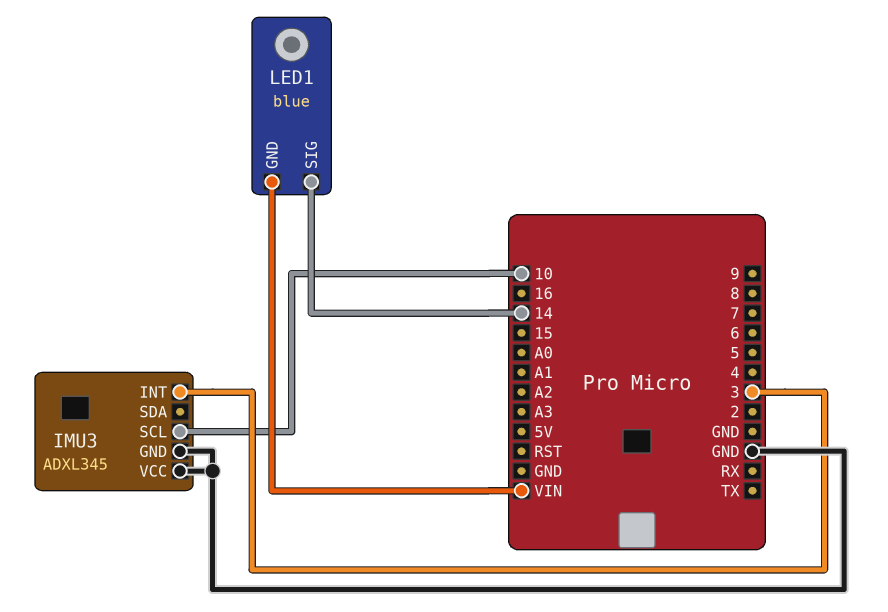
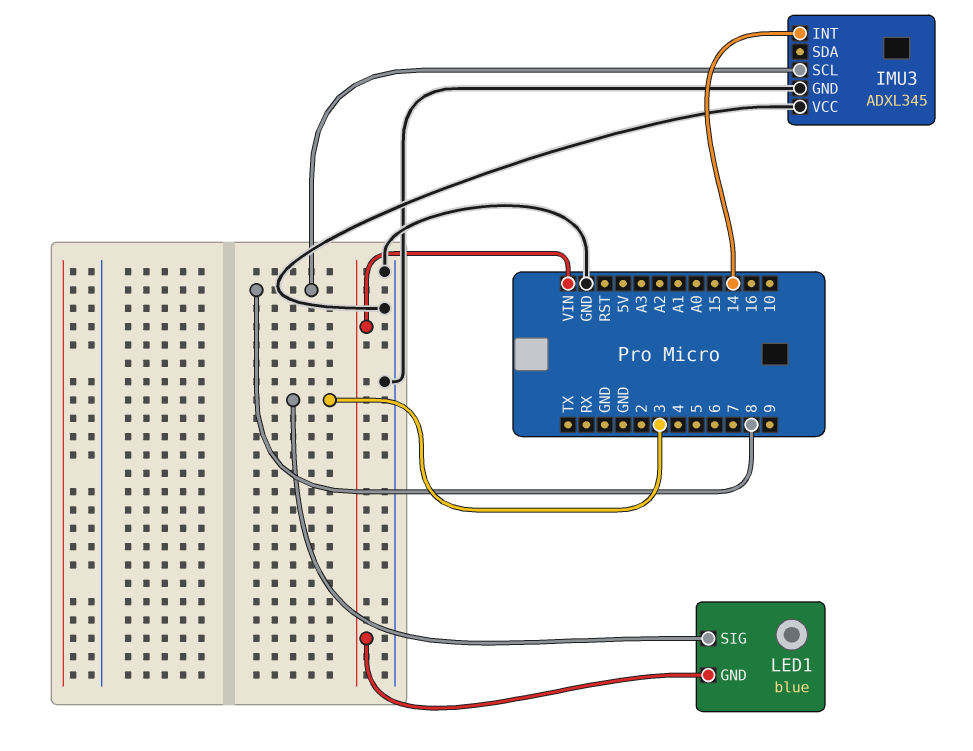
IMU3 pin INT: 3 -> 14
IMU3 pin SCL: 10 -> 8
LED1 pin SIG: 14 -> 3

